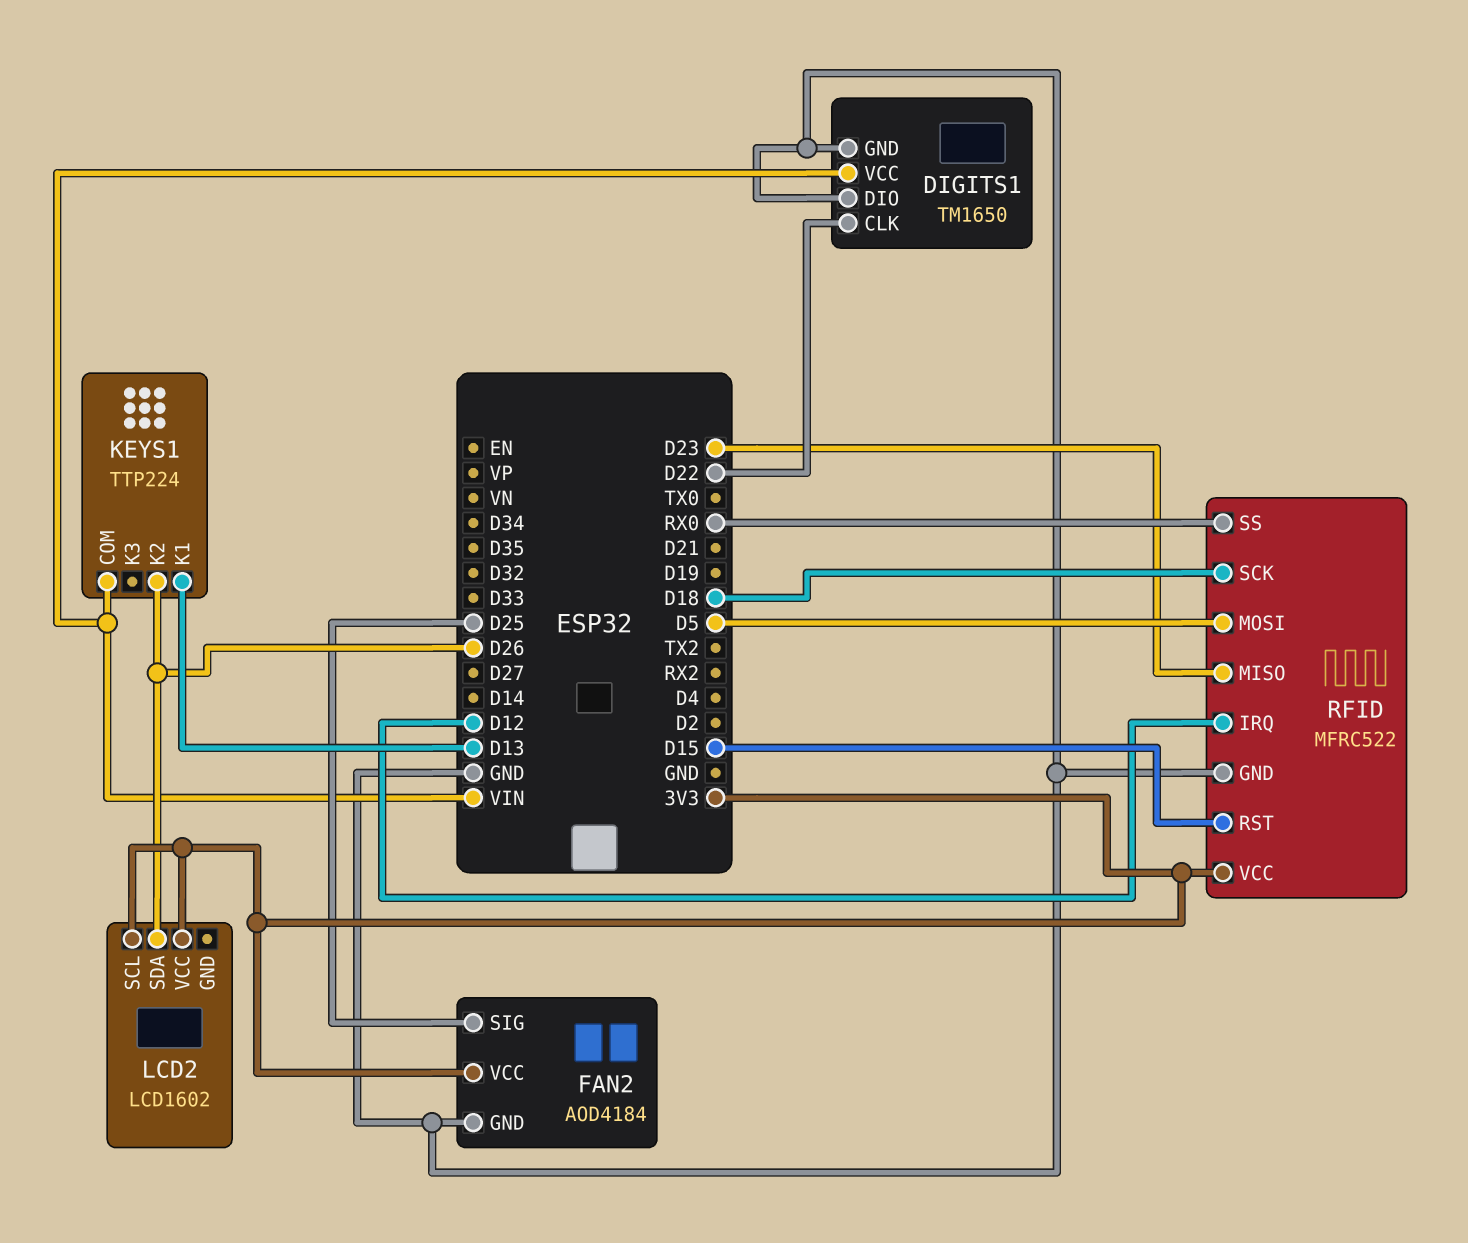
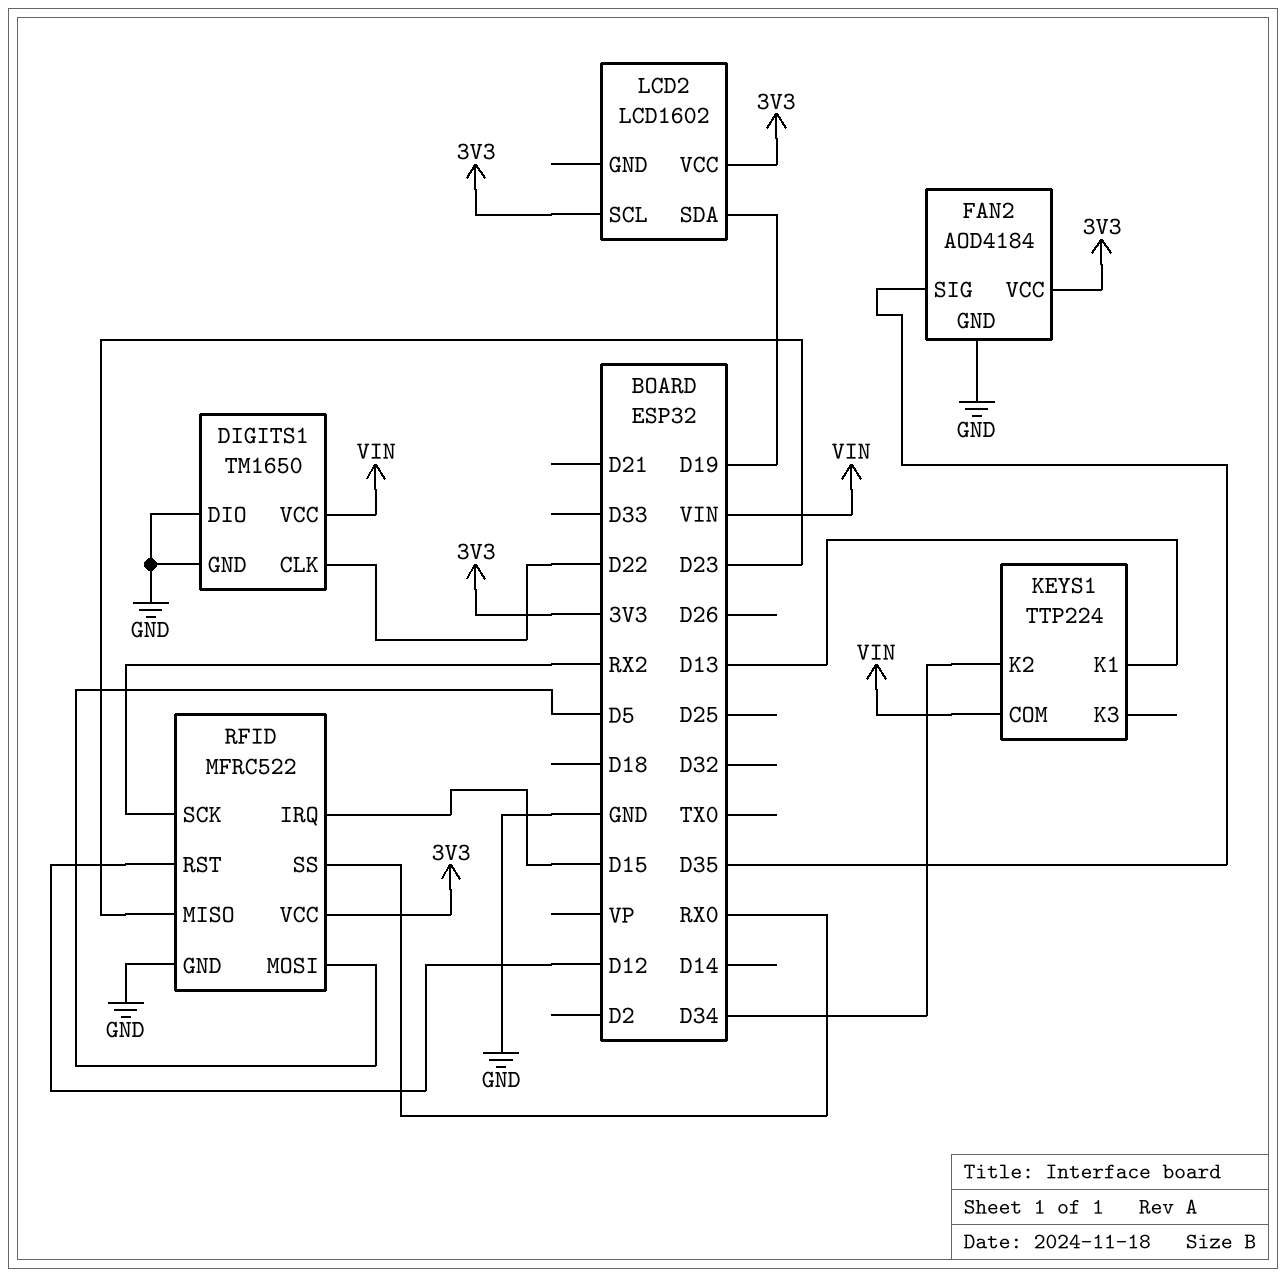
FAN2 pin SIG: D25 -> D35
KEYS1 pin K2: D26 -> D34
LCD2 pin SDA: D26 -> D19
RFID pin IRQ: D12 -> D15
RFID pin RST: D15 -> D12
RFID pin SCK: D18 -> RX2

